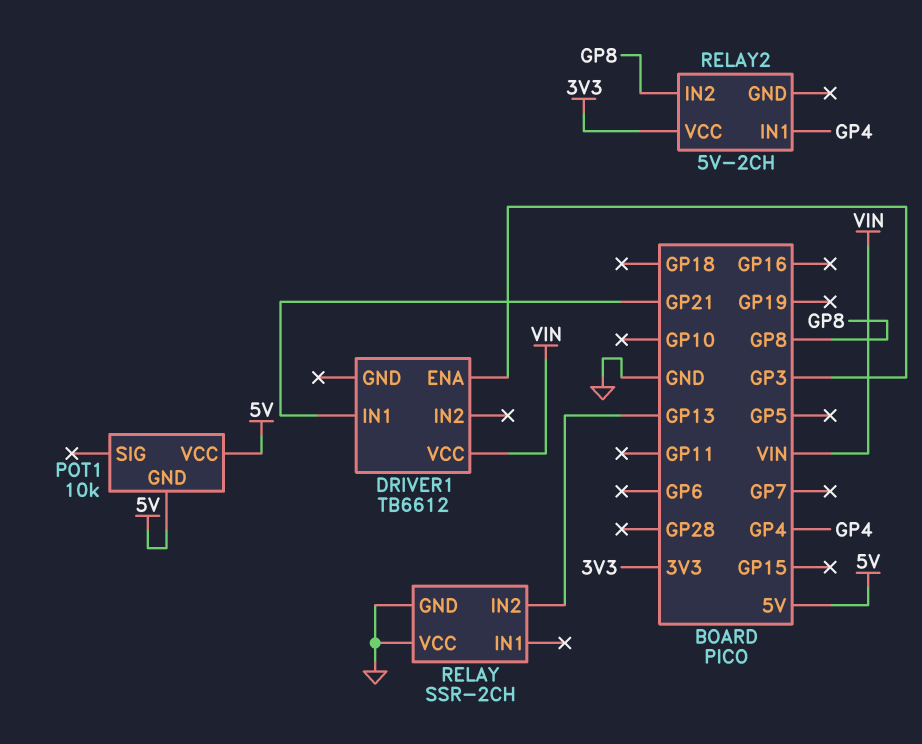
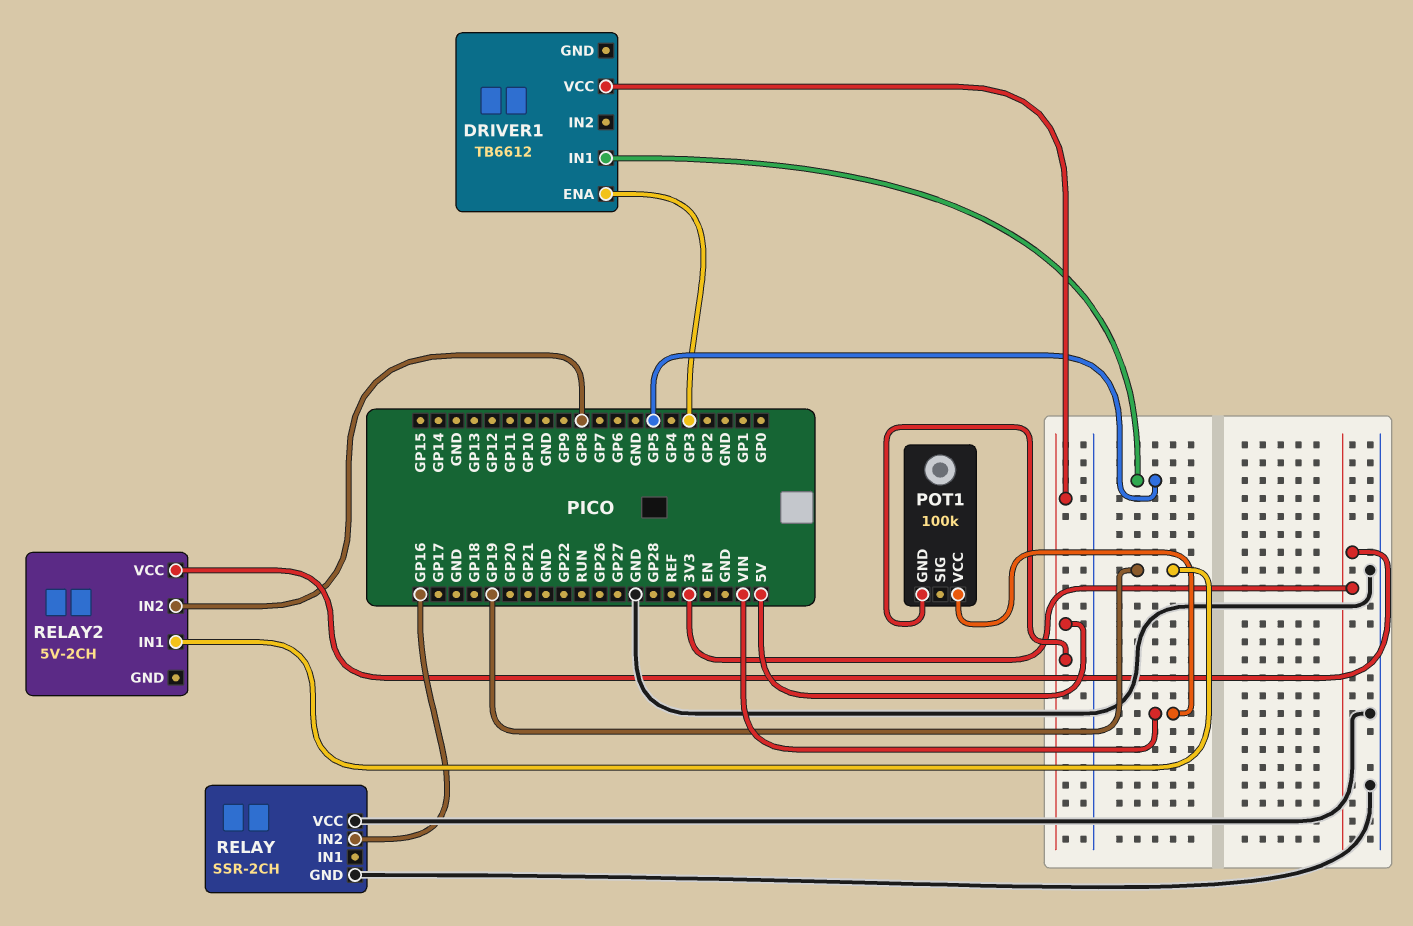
DRIVER1 pin IN1: GP21 -> GP5
DRIVER1 pin VCC: VIN -> 5V
POT1: 10k -> 100k
POT1 pin VCC: 5V -> VIN
RELAY pin IN2: GP13 -> GP16
RELAY2 pin IN1: GP4 -> GP19

